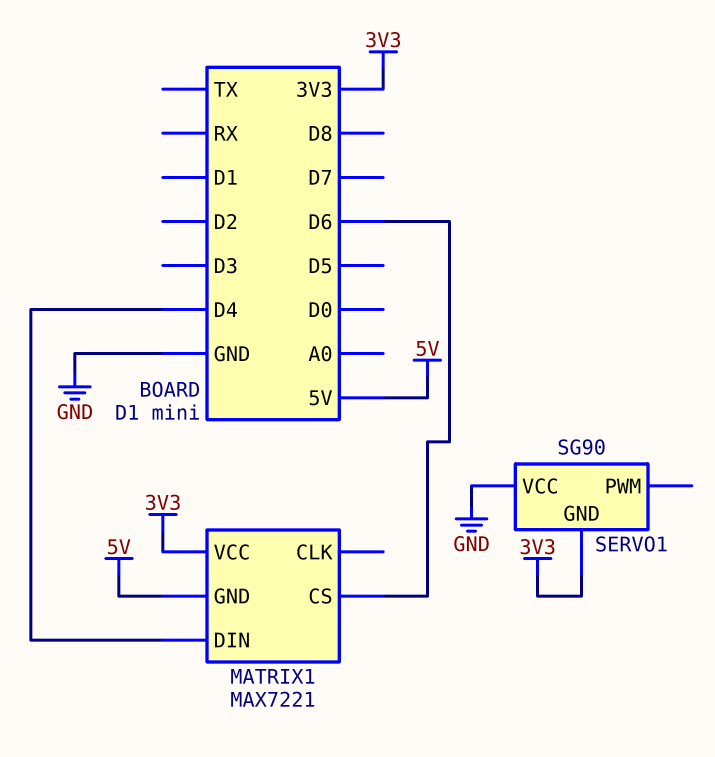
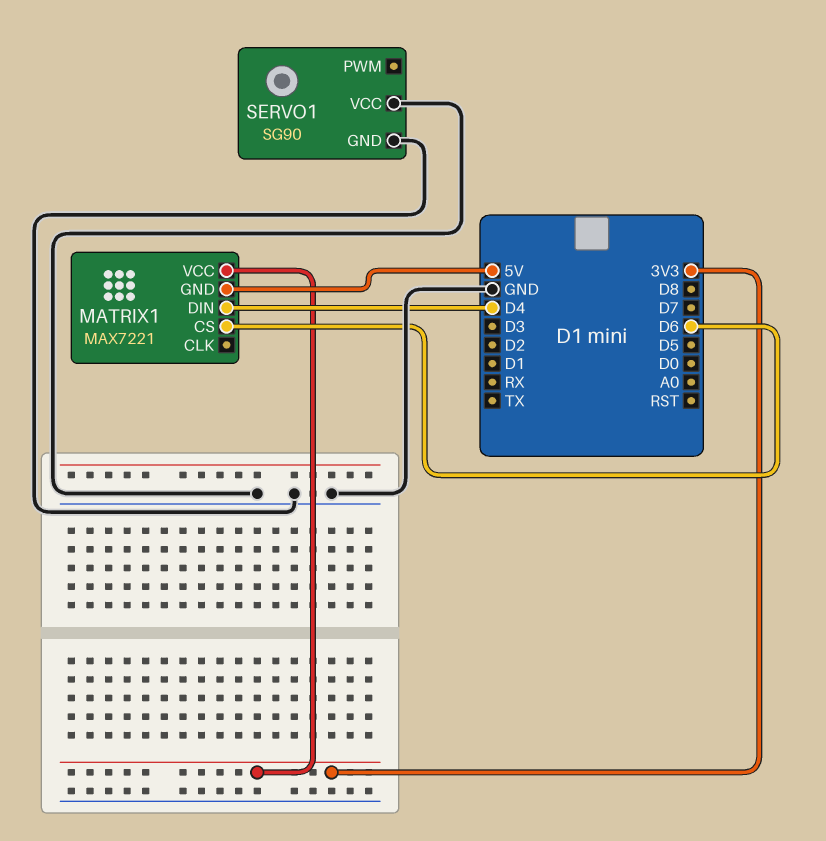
SERVO1 pin GND: 3V3 -> GND

